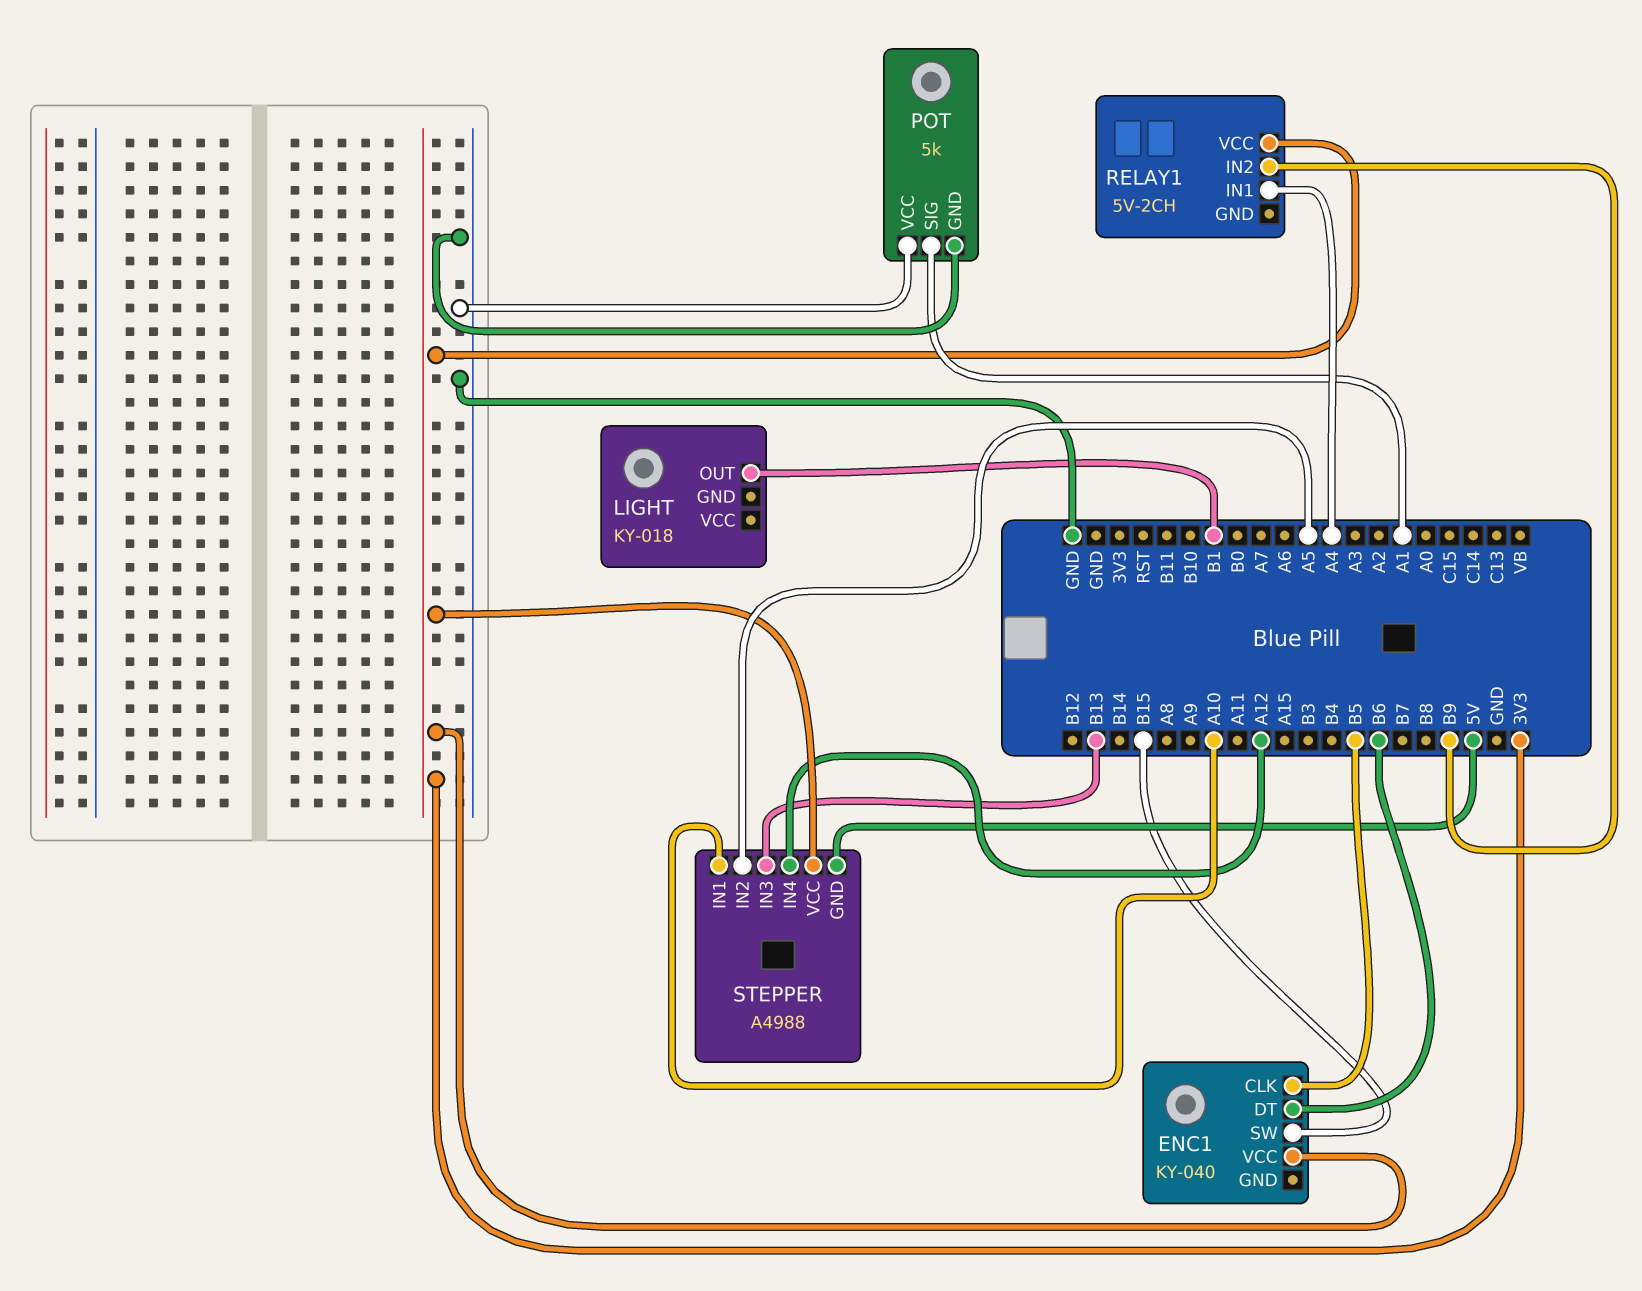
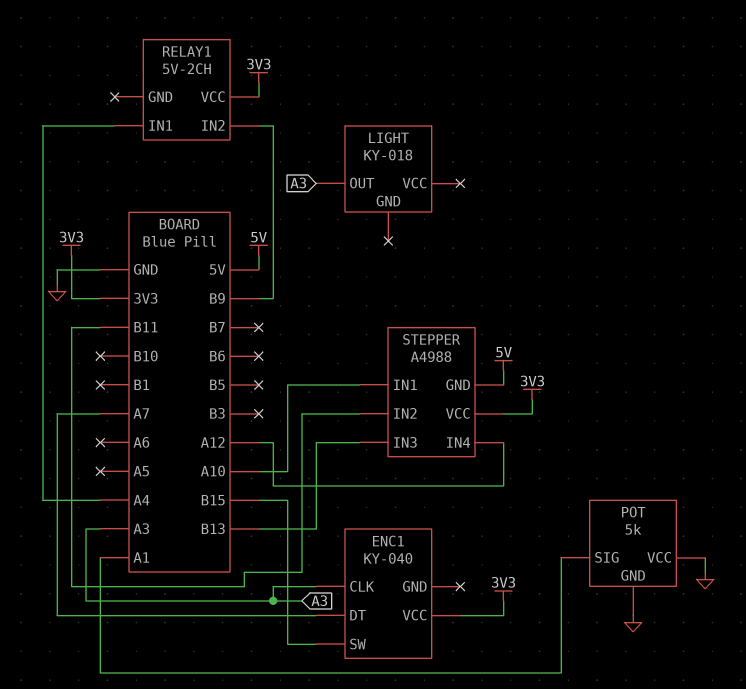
ENC1 pin CLK: B5 -> A3
ENC1 pin DT: B6 -> A7
LIGHT pin OUT: B1 -> A3
STEPPER pin IN2: A5 -> B11

